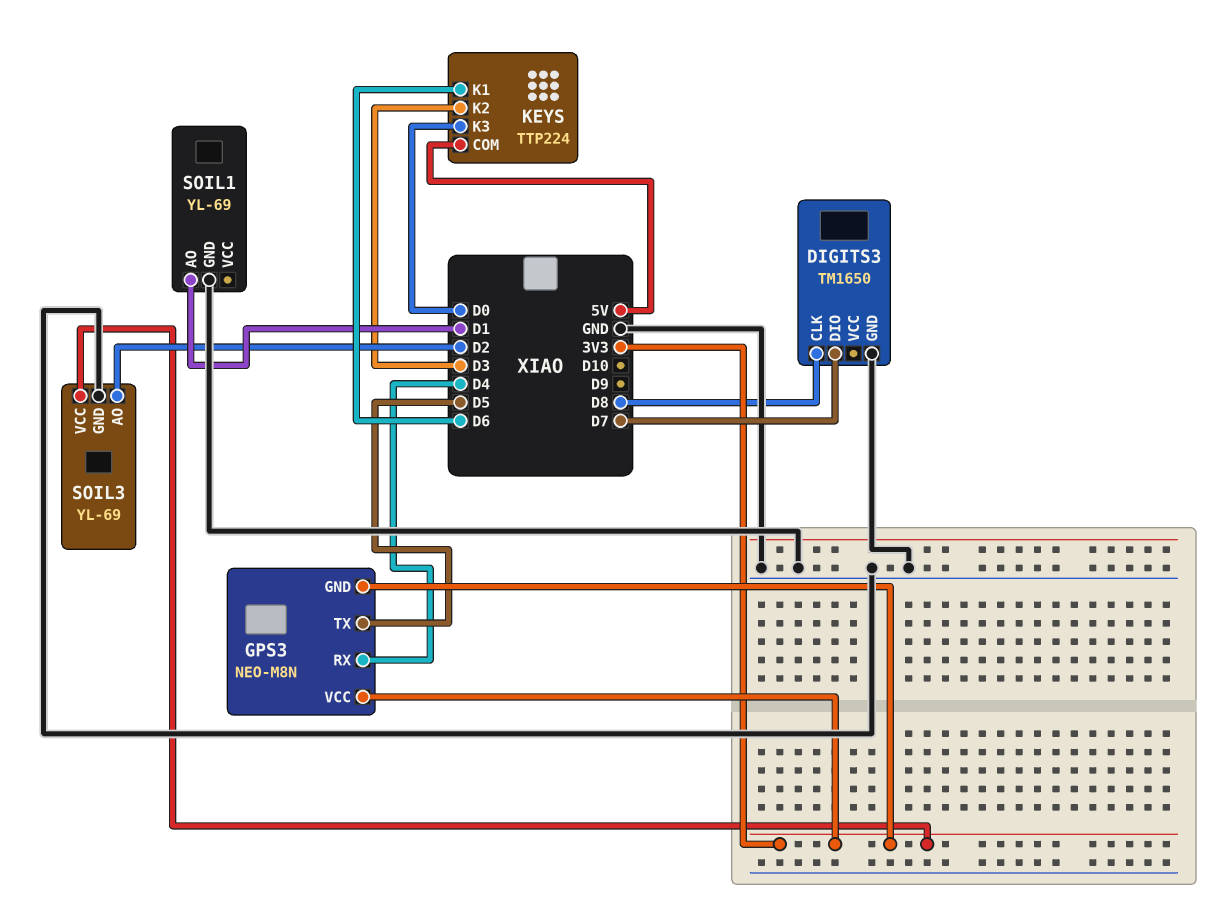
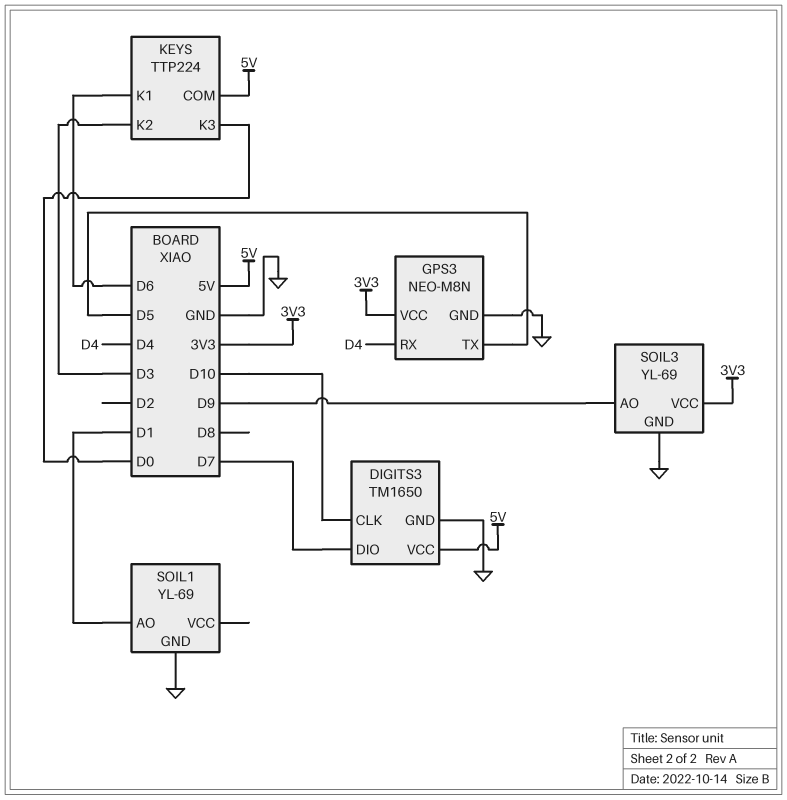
DIGITS3 pin CLK: D8 -> D10
DIGITS3 pin VCC: none -> 5V
GPS3 pin GND: 3V3 -> GND
SOIL3 pin AO: D2 -> D9

